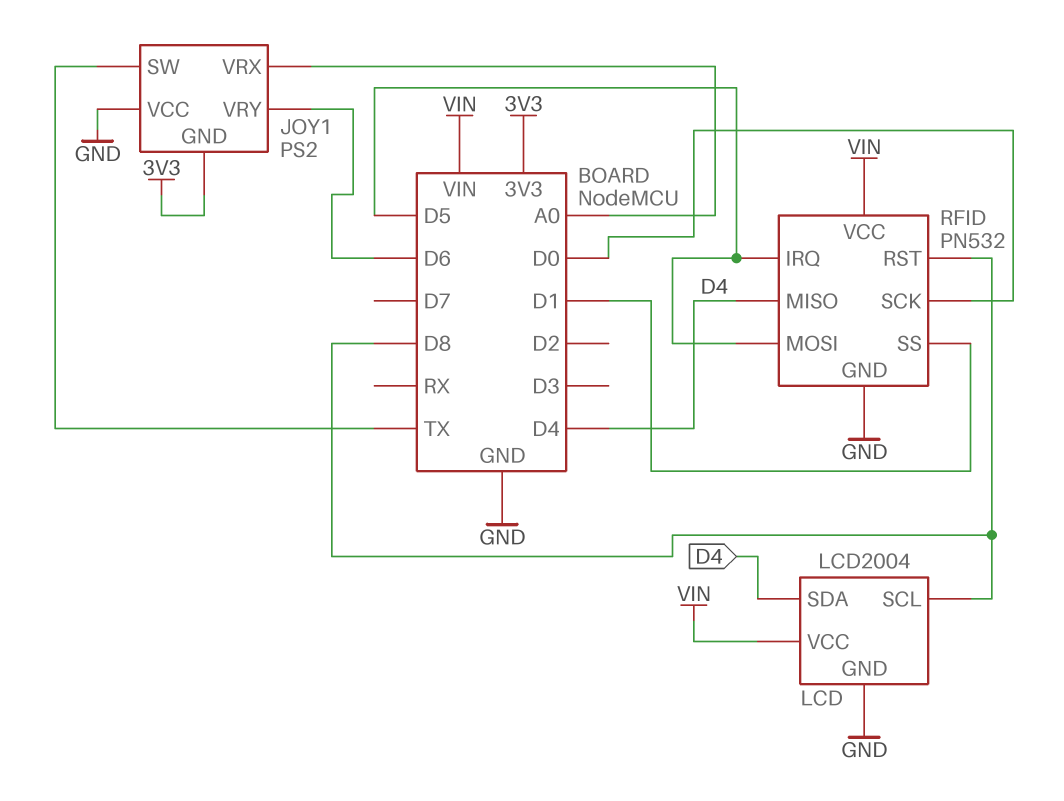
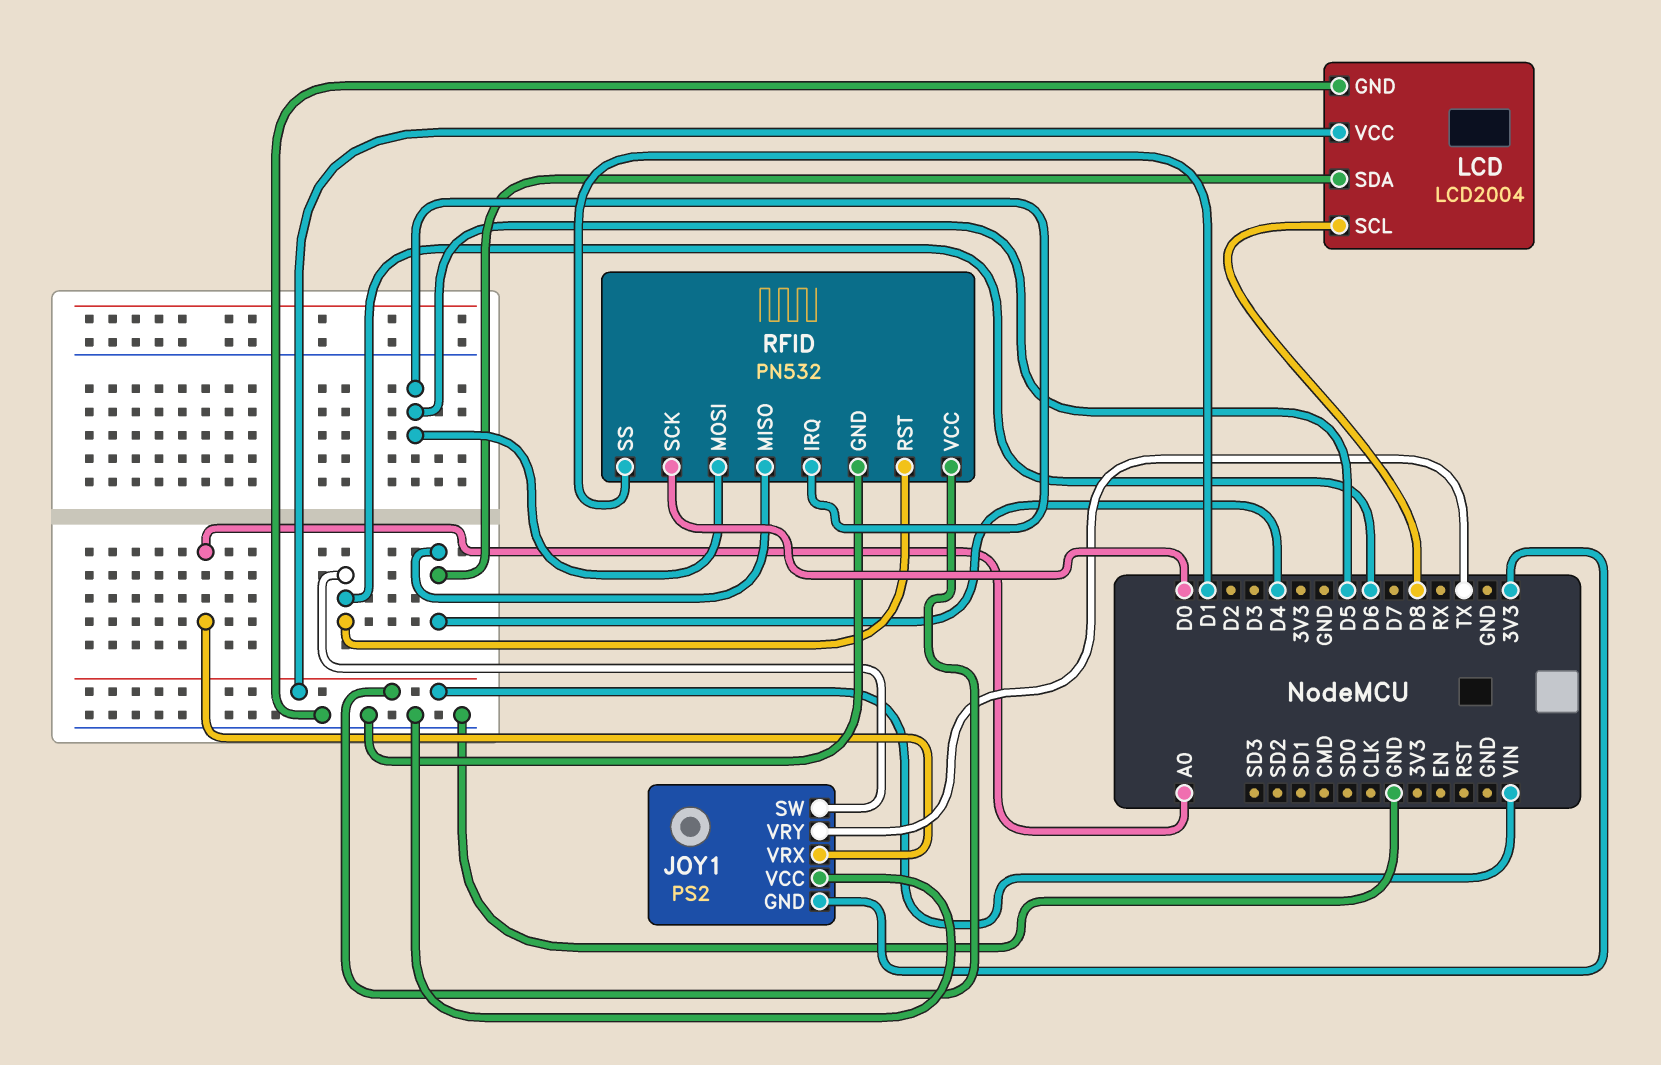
JOY1 pin SW: TX -> D6
JOY1 pin VRY: D6 -> TX
RFID pin RST: D8 -> D6

